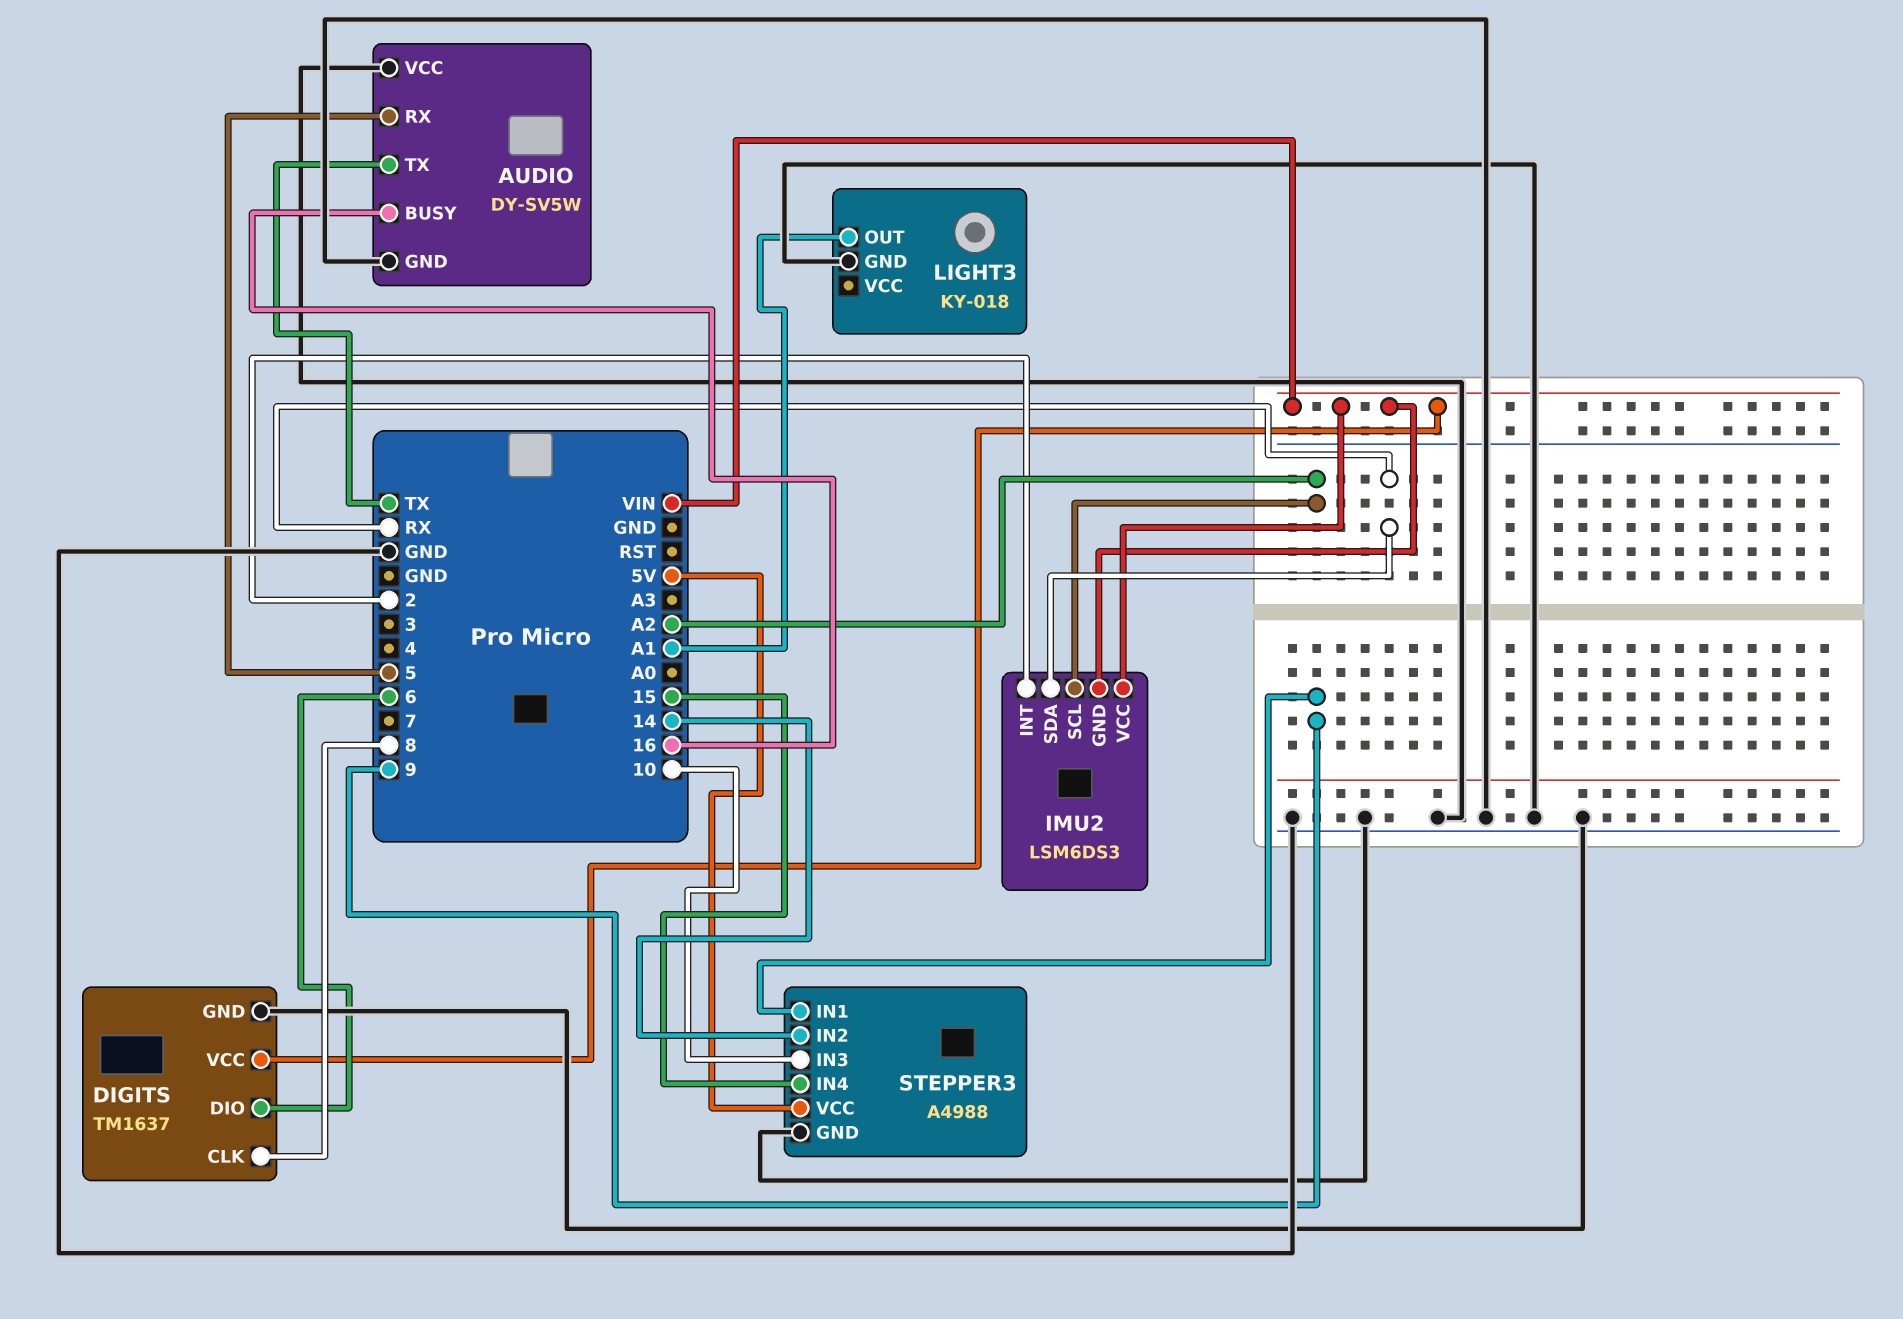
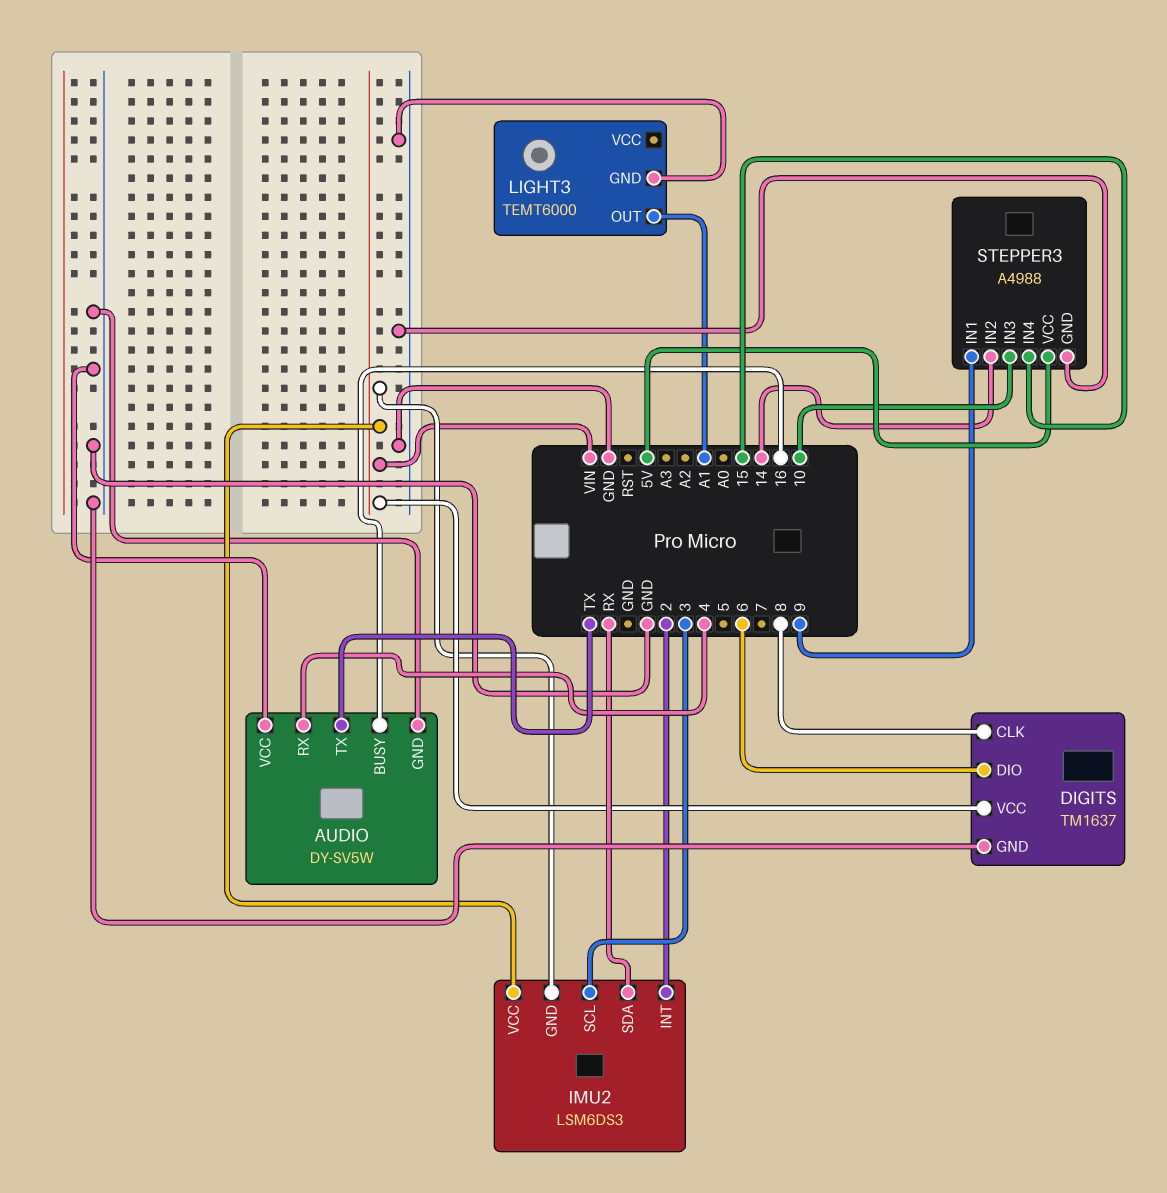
AUDIO pin RX: 5 -> 4
IMU2 pin SCL: A2 -> 3
LIGHT3: KY-018 -> TEMT6000

